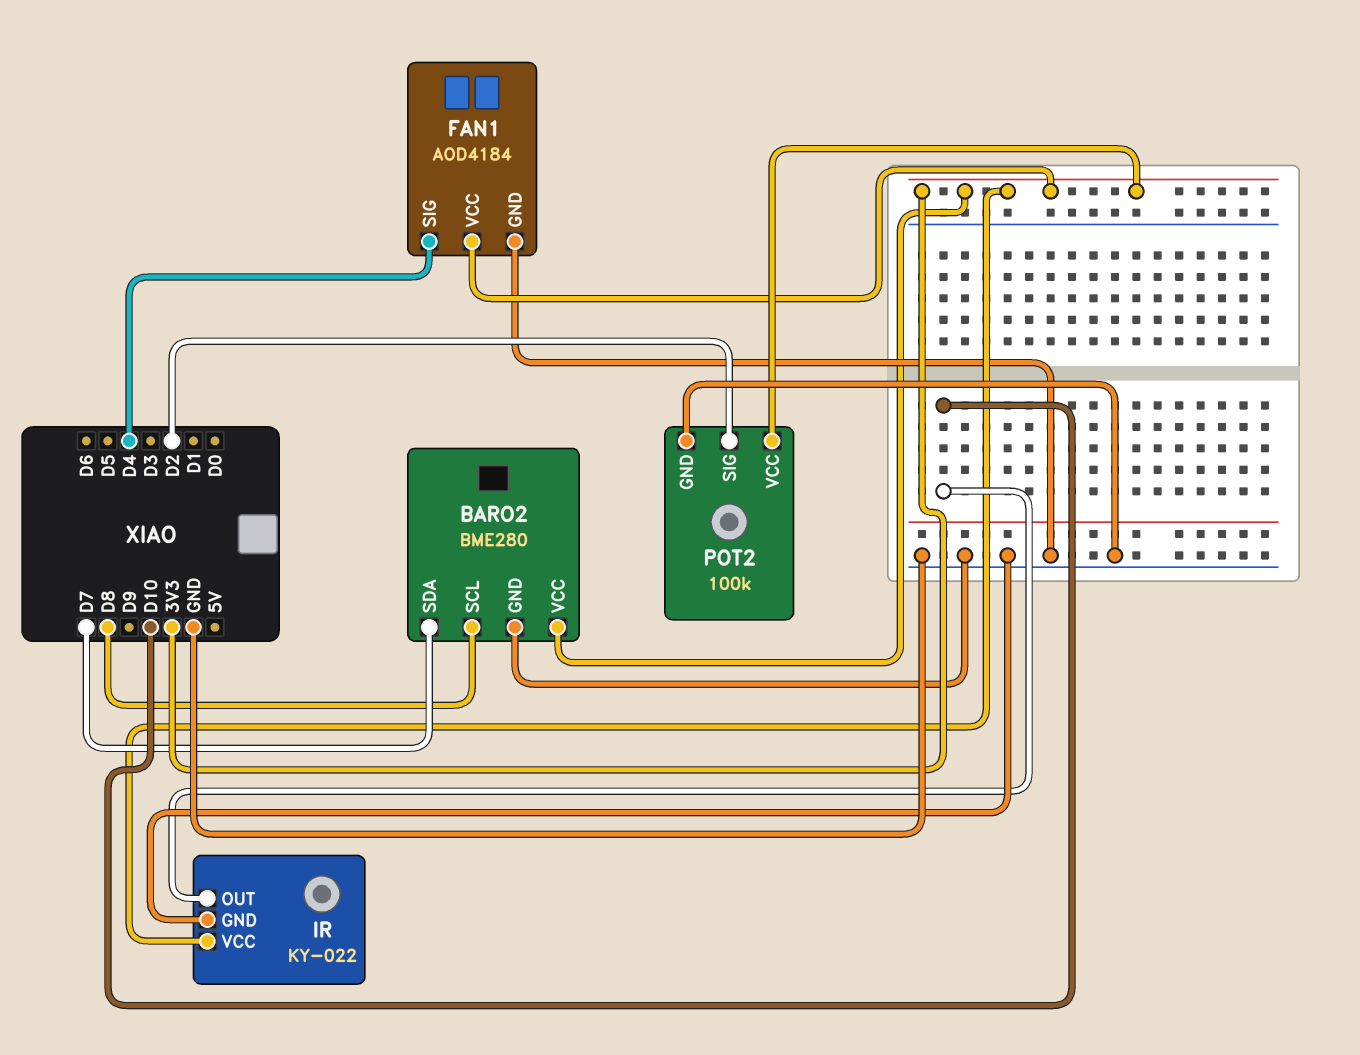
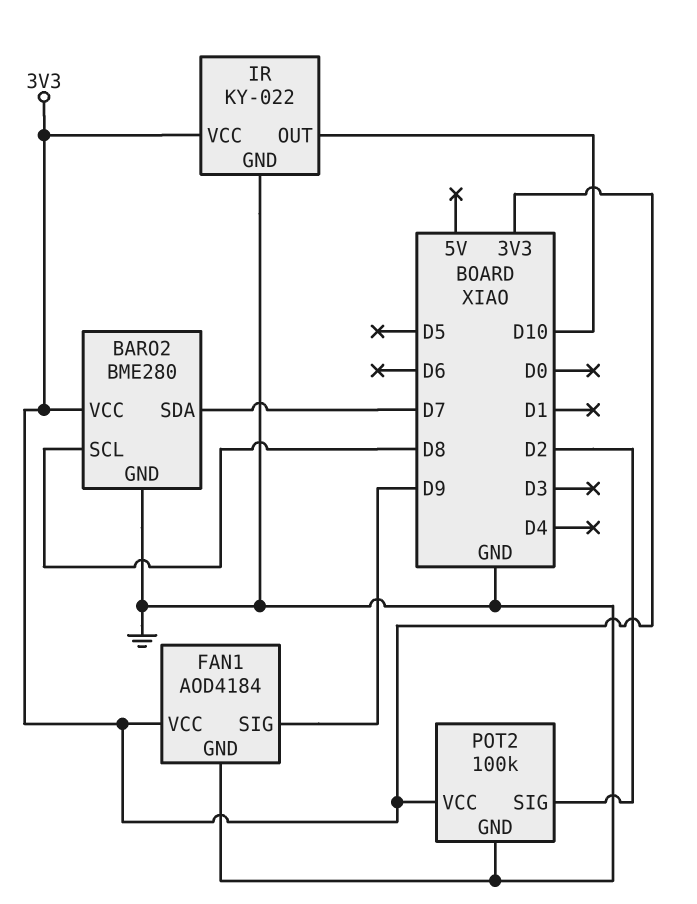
FAN1 pin SIG: D4 -> D9

